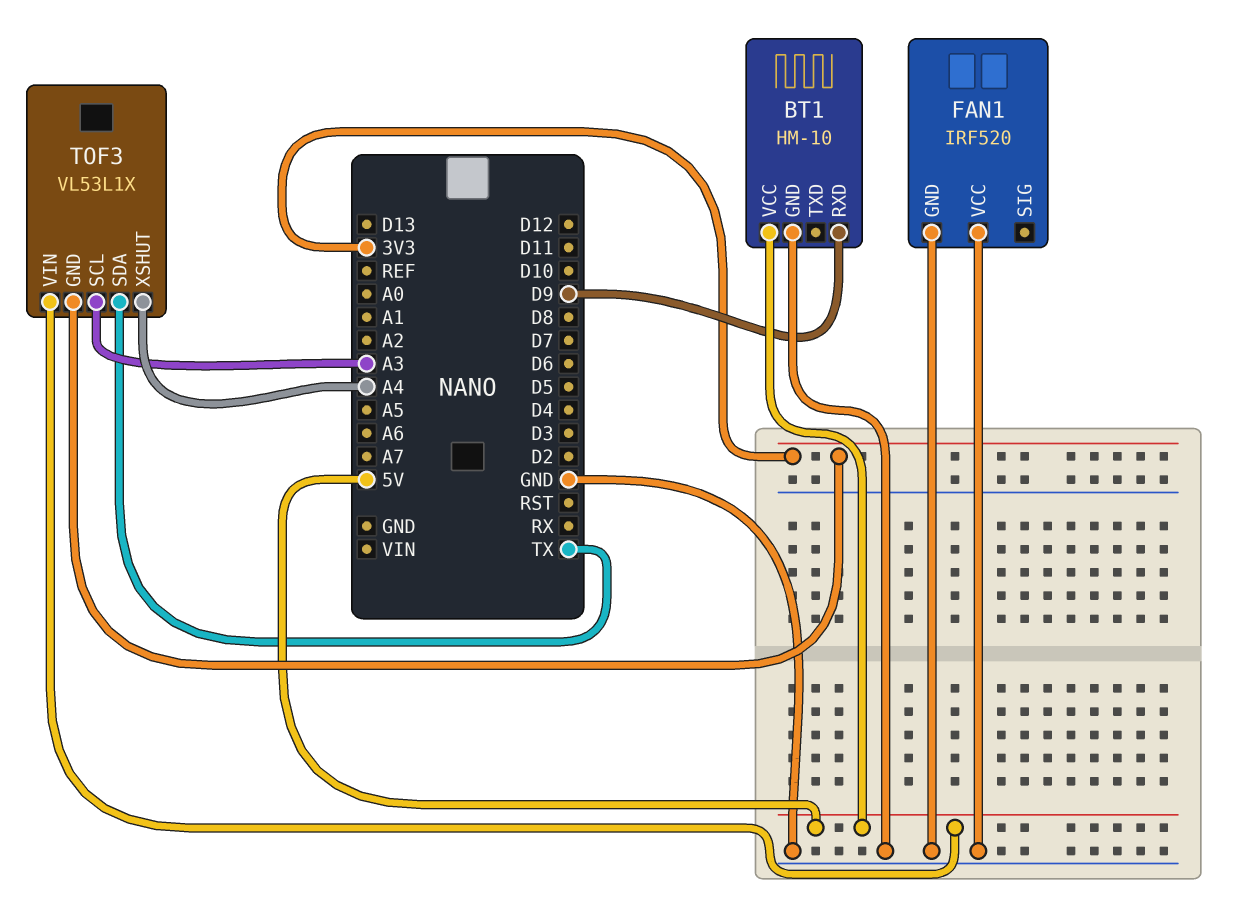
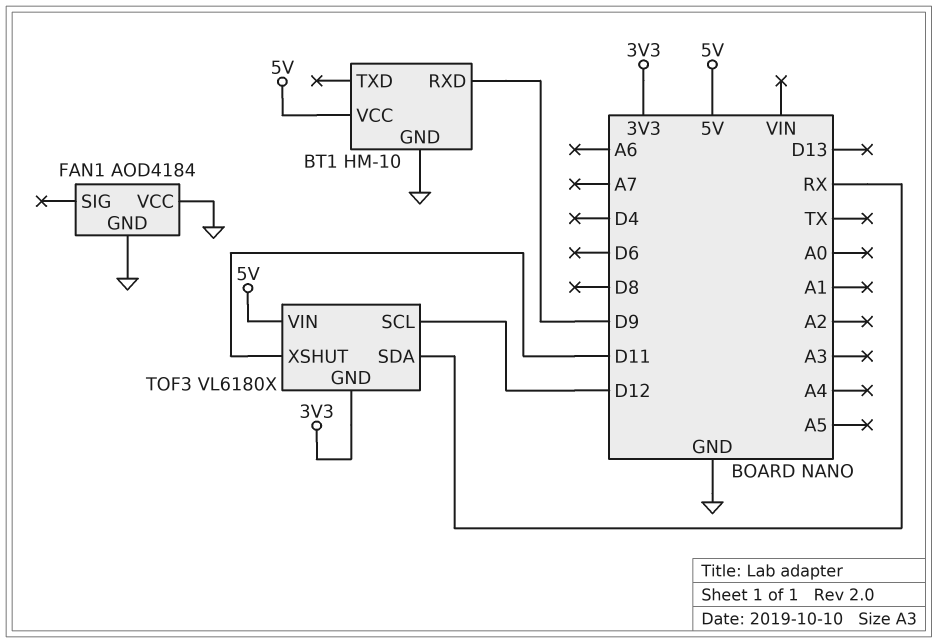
FAN1: IRF520 -> AOD4184
TOF3: VL53L1X -> VL6180X
TOF3 pin SCL: A3 -> D12
TOF3 pin SDA: TX -> RX
TOF3 pin XSHUT: A4 -> D11

